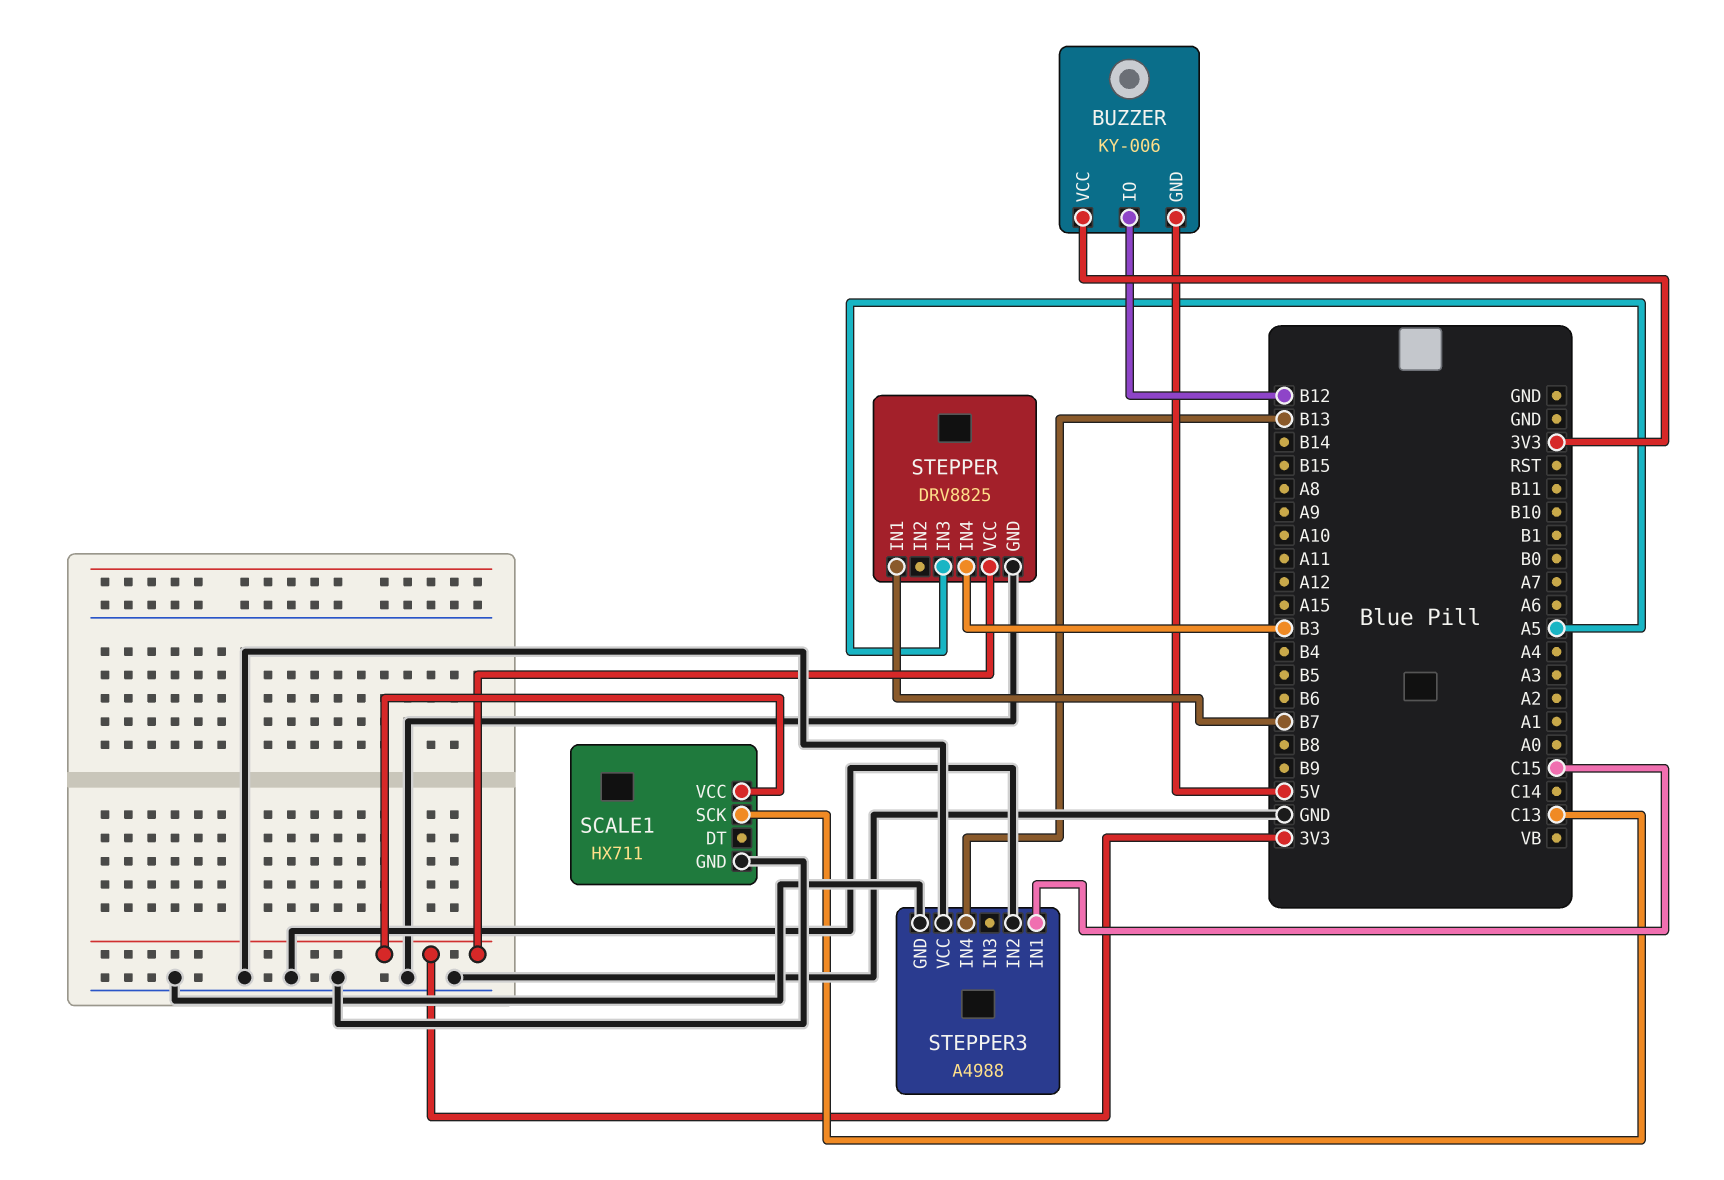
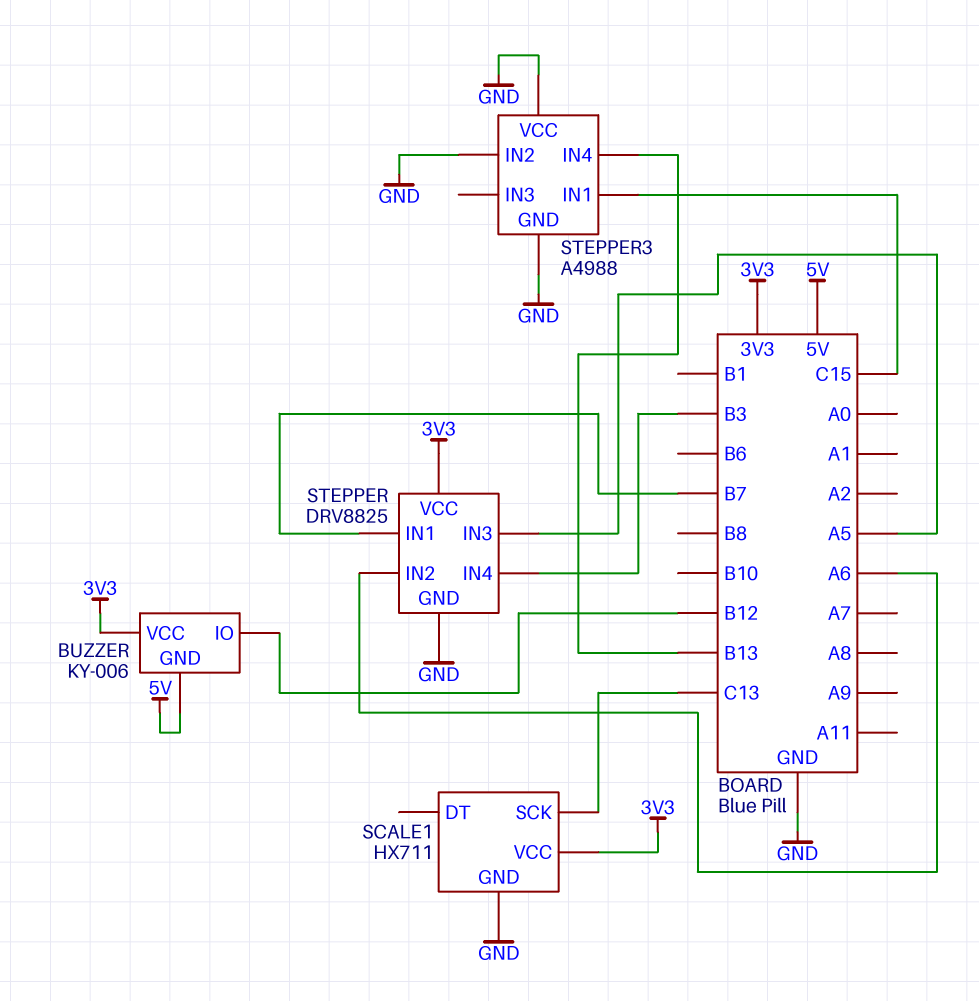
STEPPER pin IN2: none -> A6

